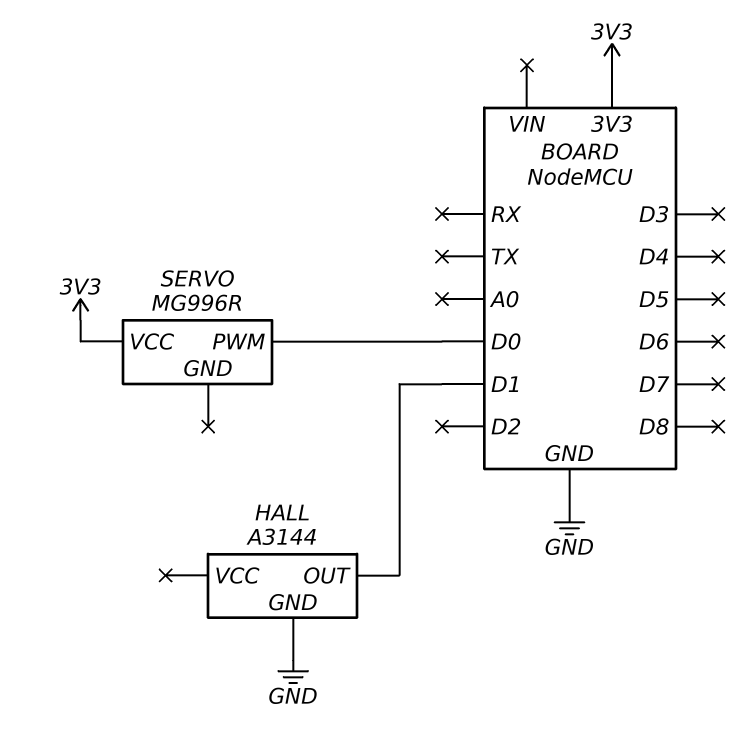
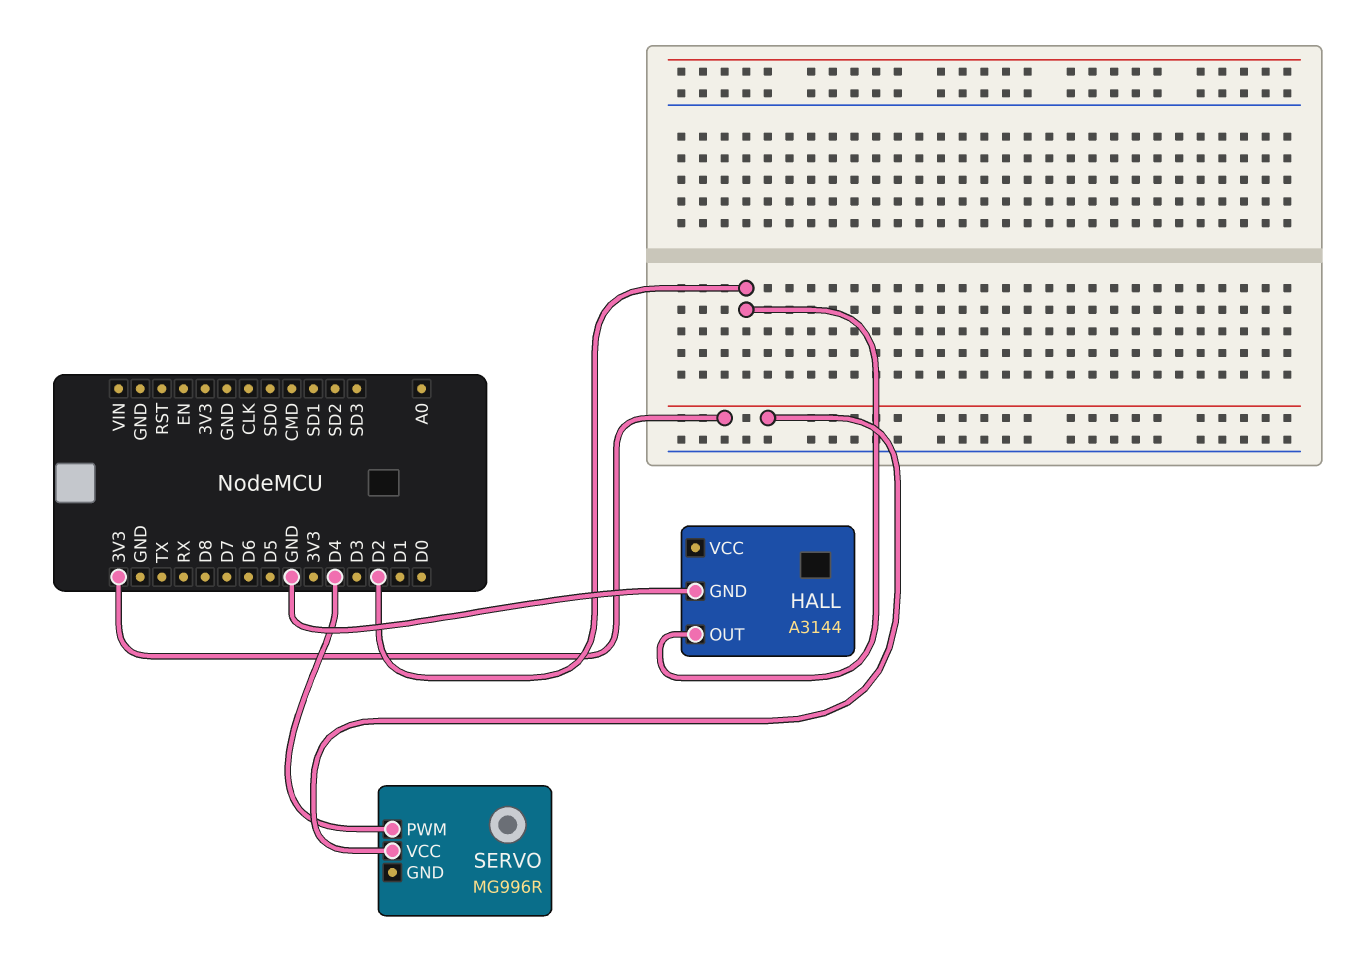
HALL pin OUT: D1 -> D2
SERVO pin PWM: D0 -> D4

